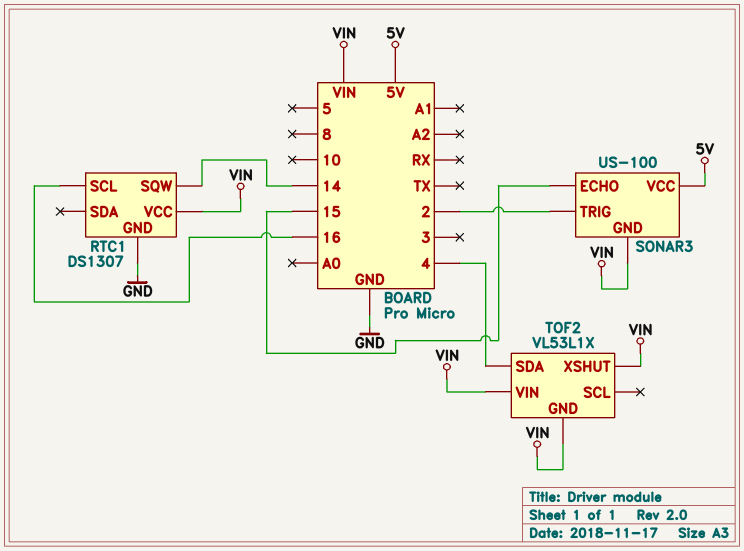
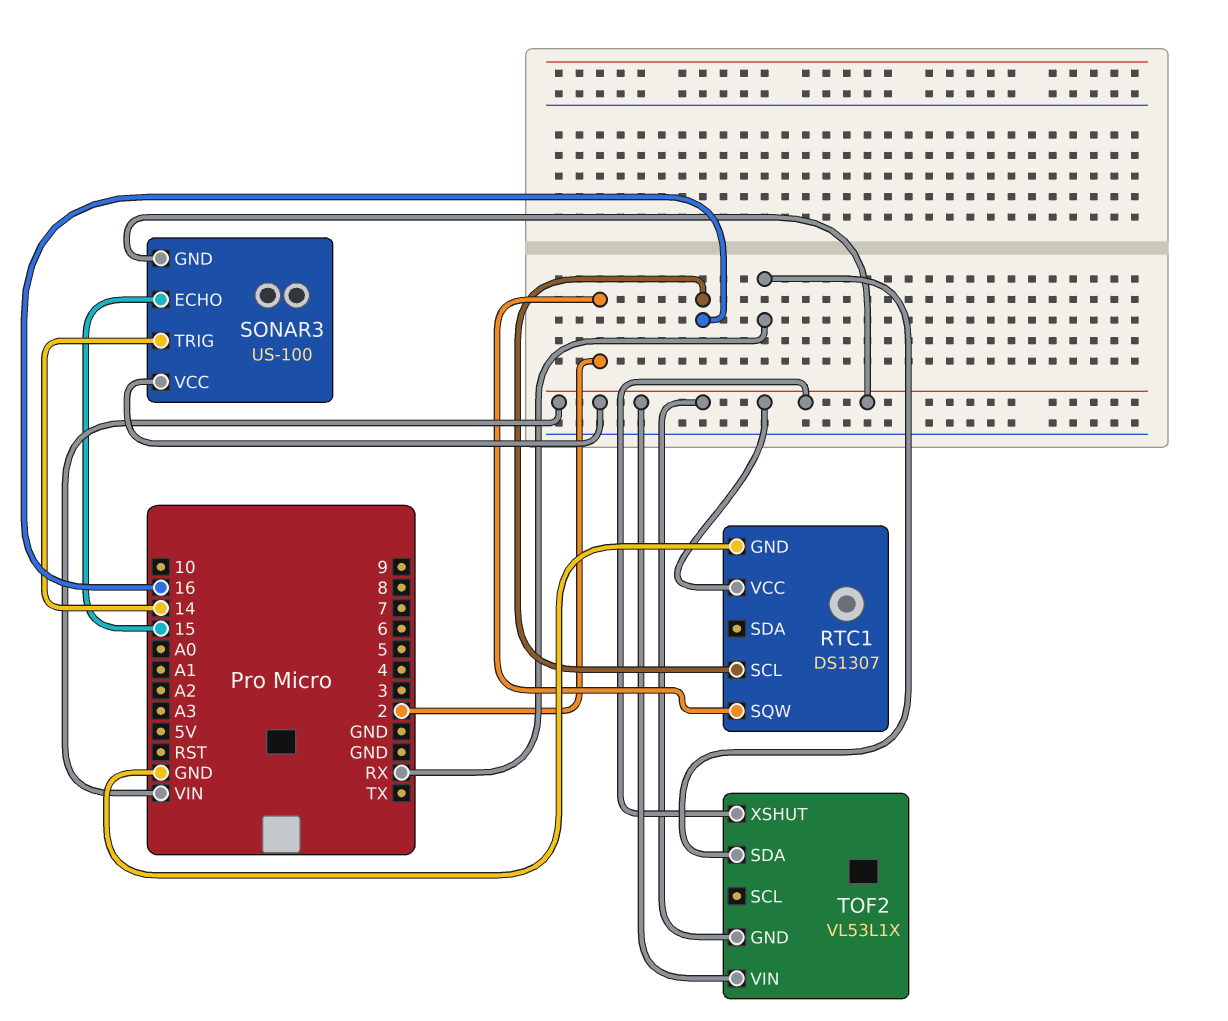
RTC1 pin SQW: 14 -> 2
SONAR3 pin TRIG: 2 -> 14
SONAR3 pin VCC: 5V -> VIN
TOF2 pin SDA: 4 -> RX

